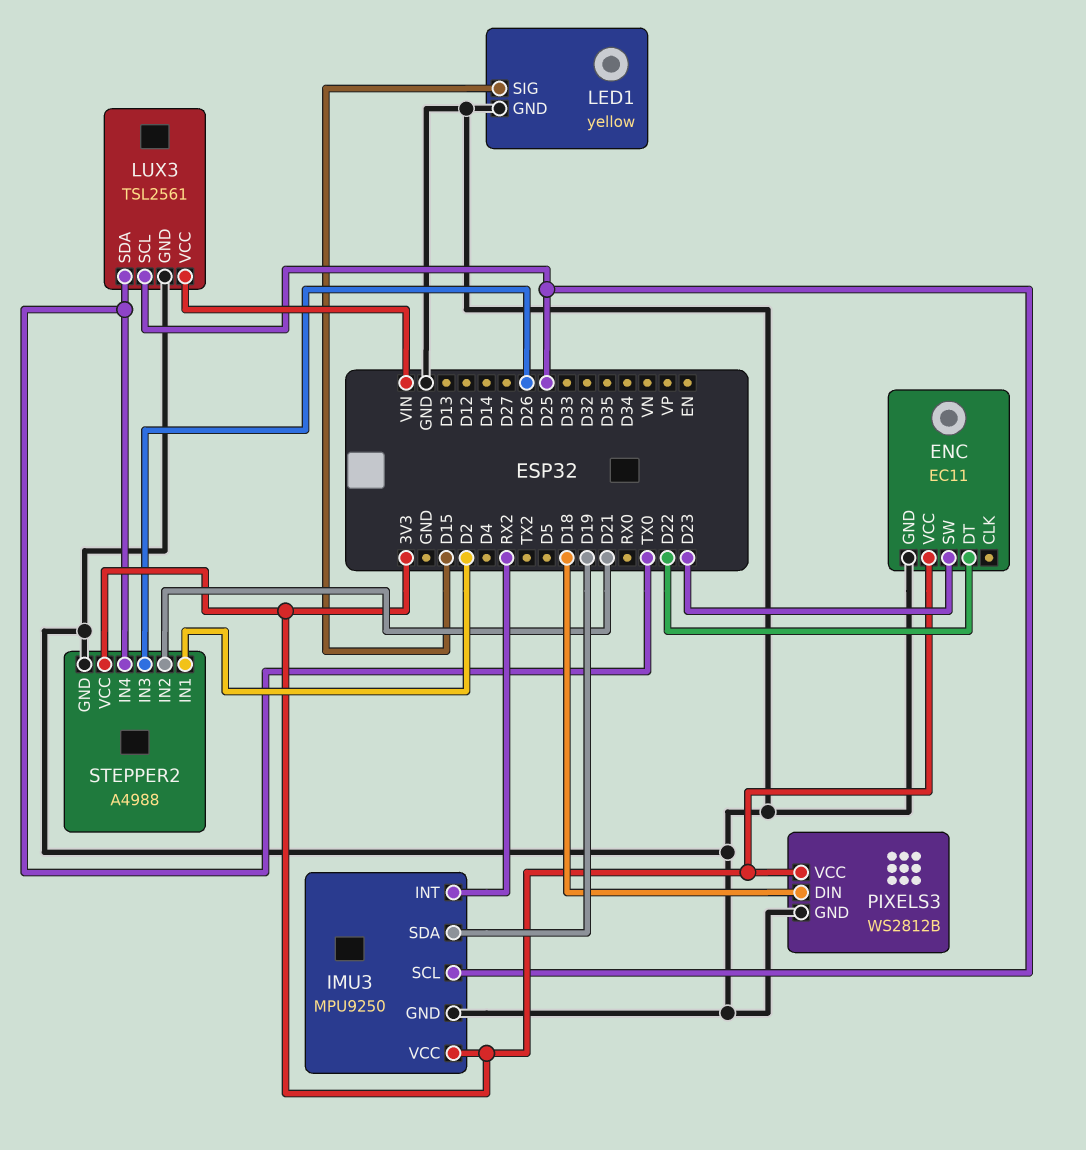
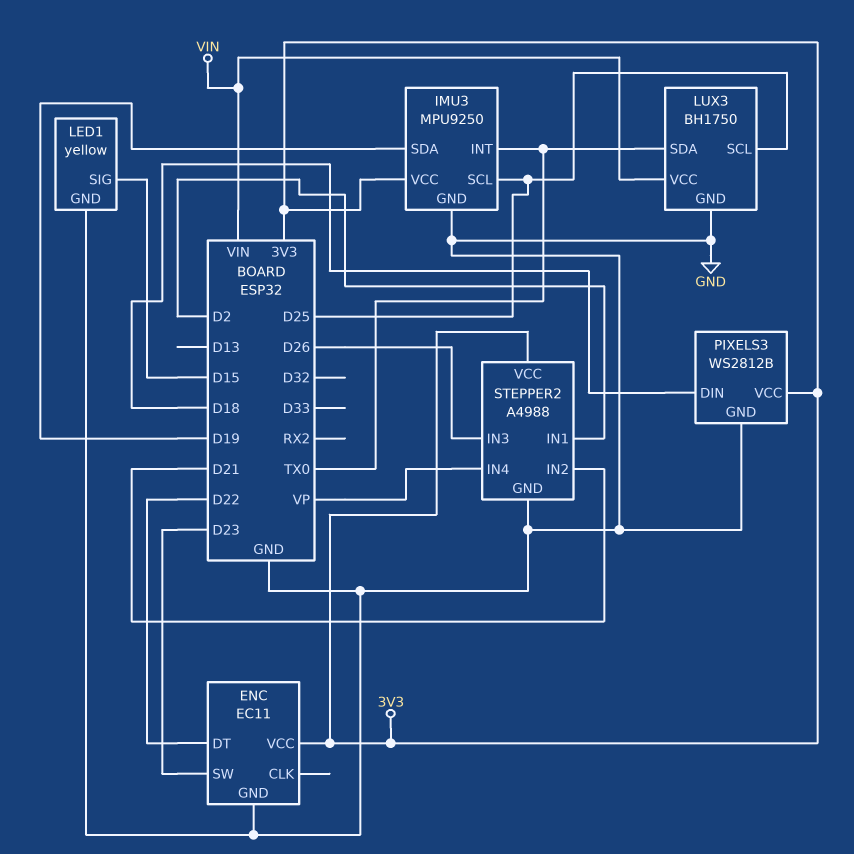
IMU3 pin INT: RX2 -> TX0
LUX3: TSL2561 -> BH1750
STEPPER2 pin IN4: TX0 -> VP

